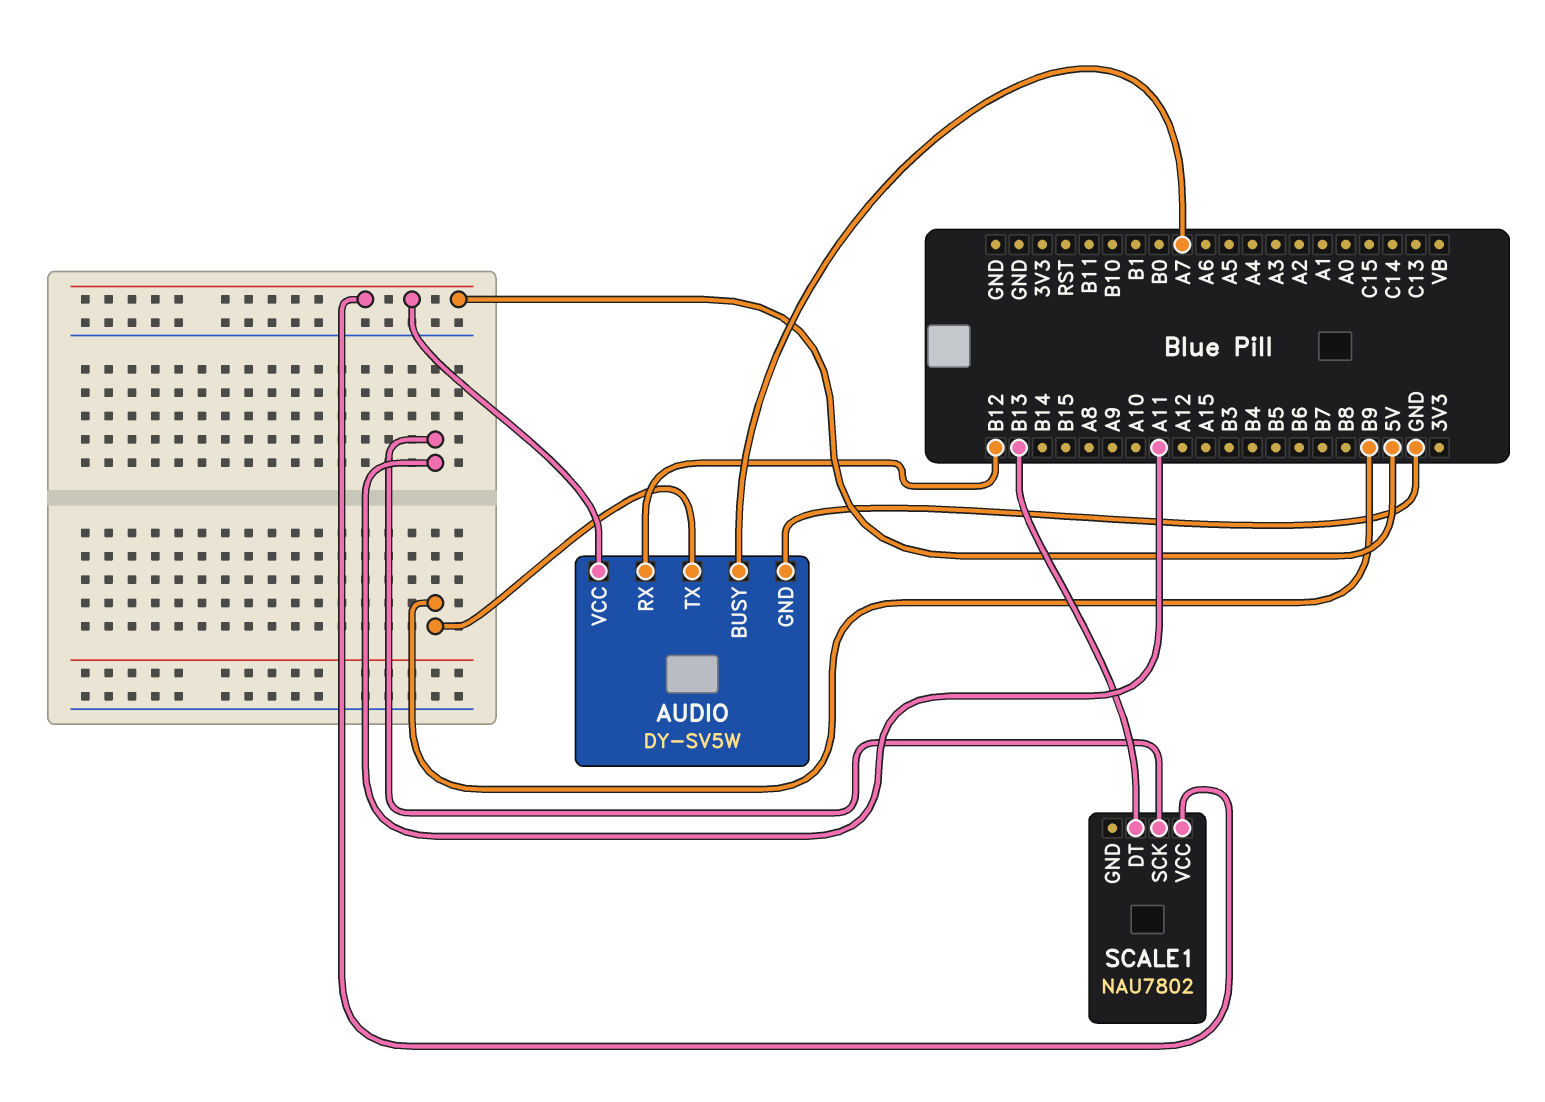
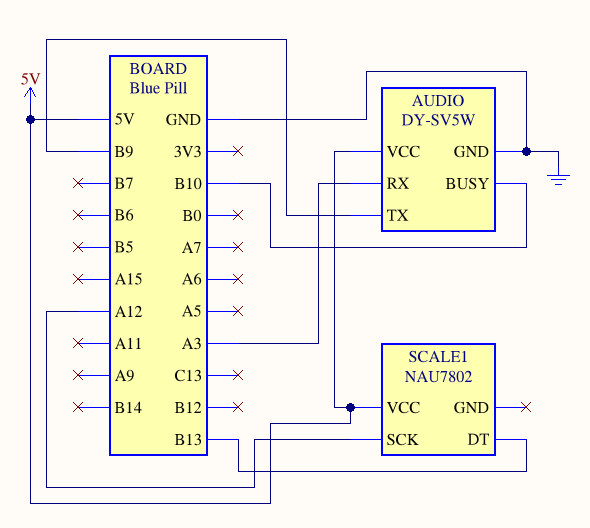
AUDIO pin BUSY: A7 -> B10
AUDIO pin RX: B12 -> A3
SCALE1 pin SCK: A11 -> A12

